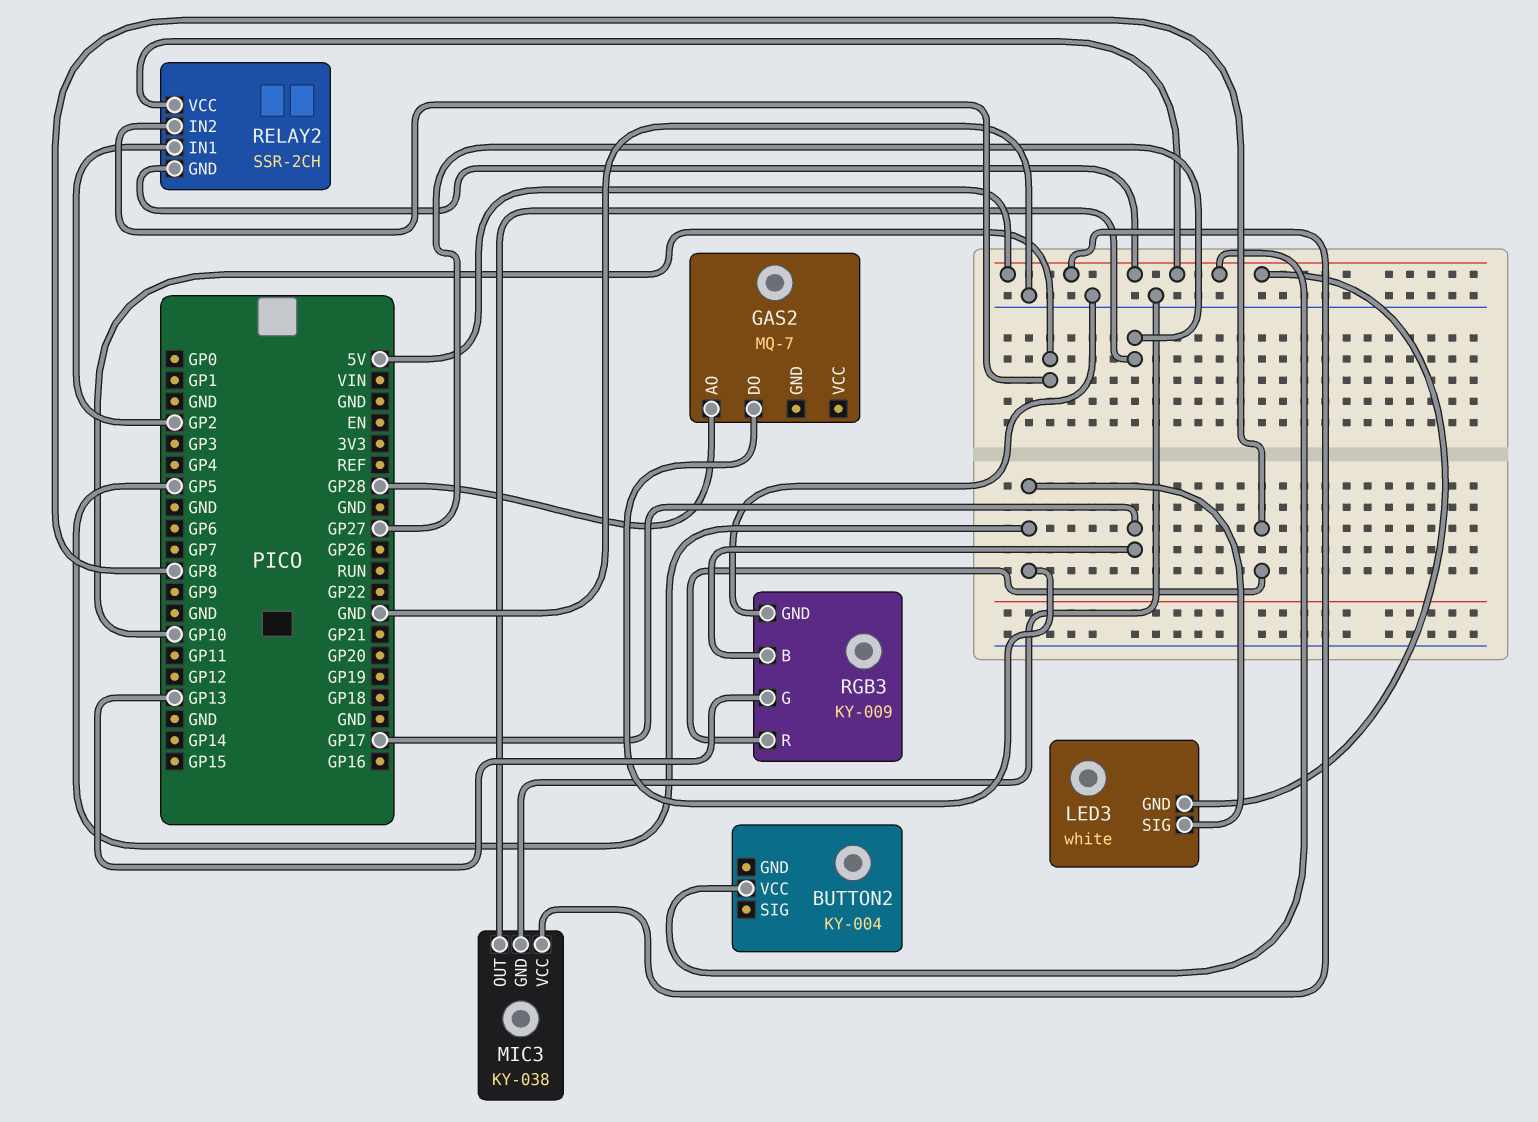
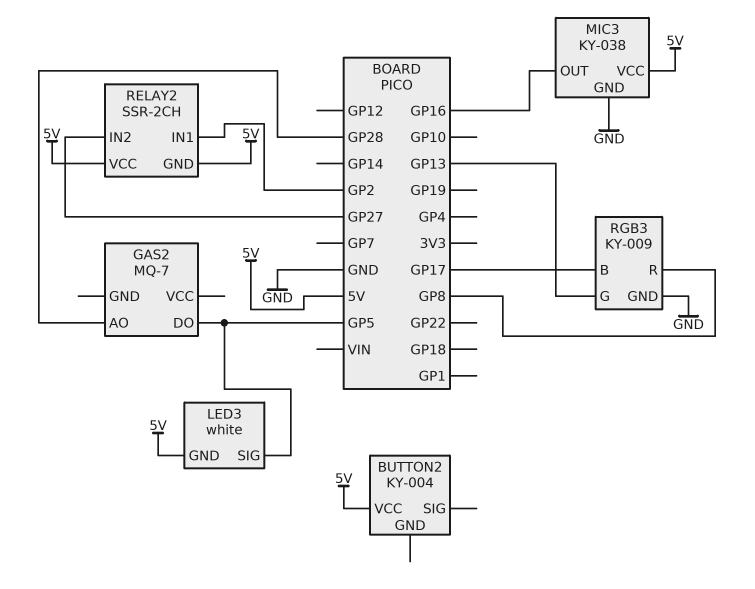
MIC3 pin OUT: GP27 -> GP16
RELAY2 pin IN2: GP10 -> GP27

